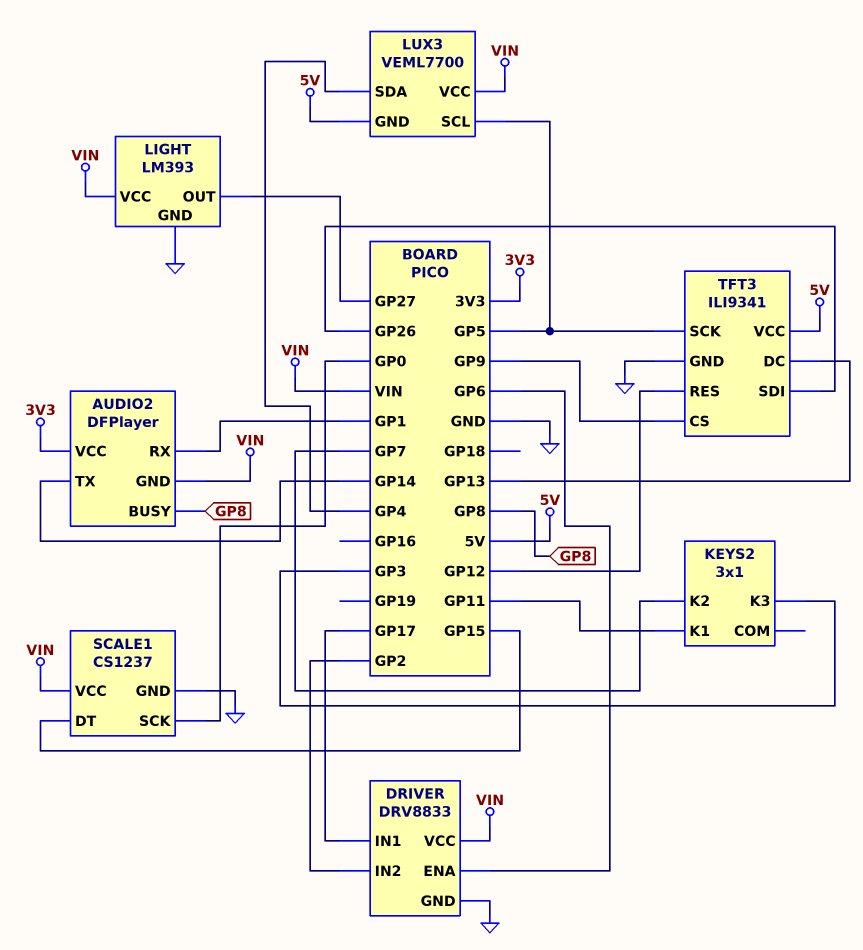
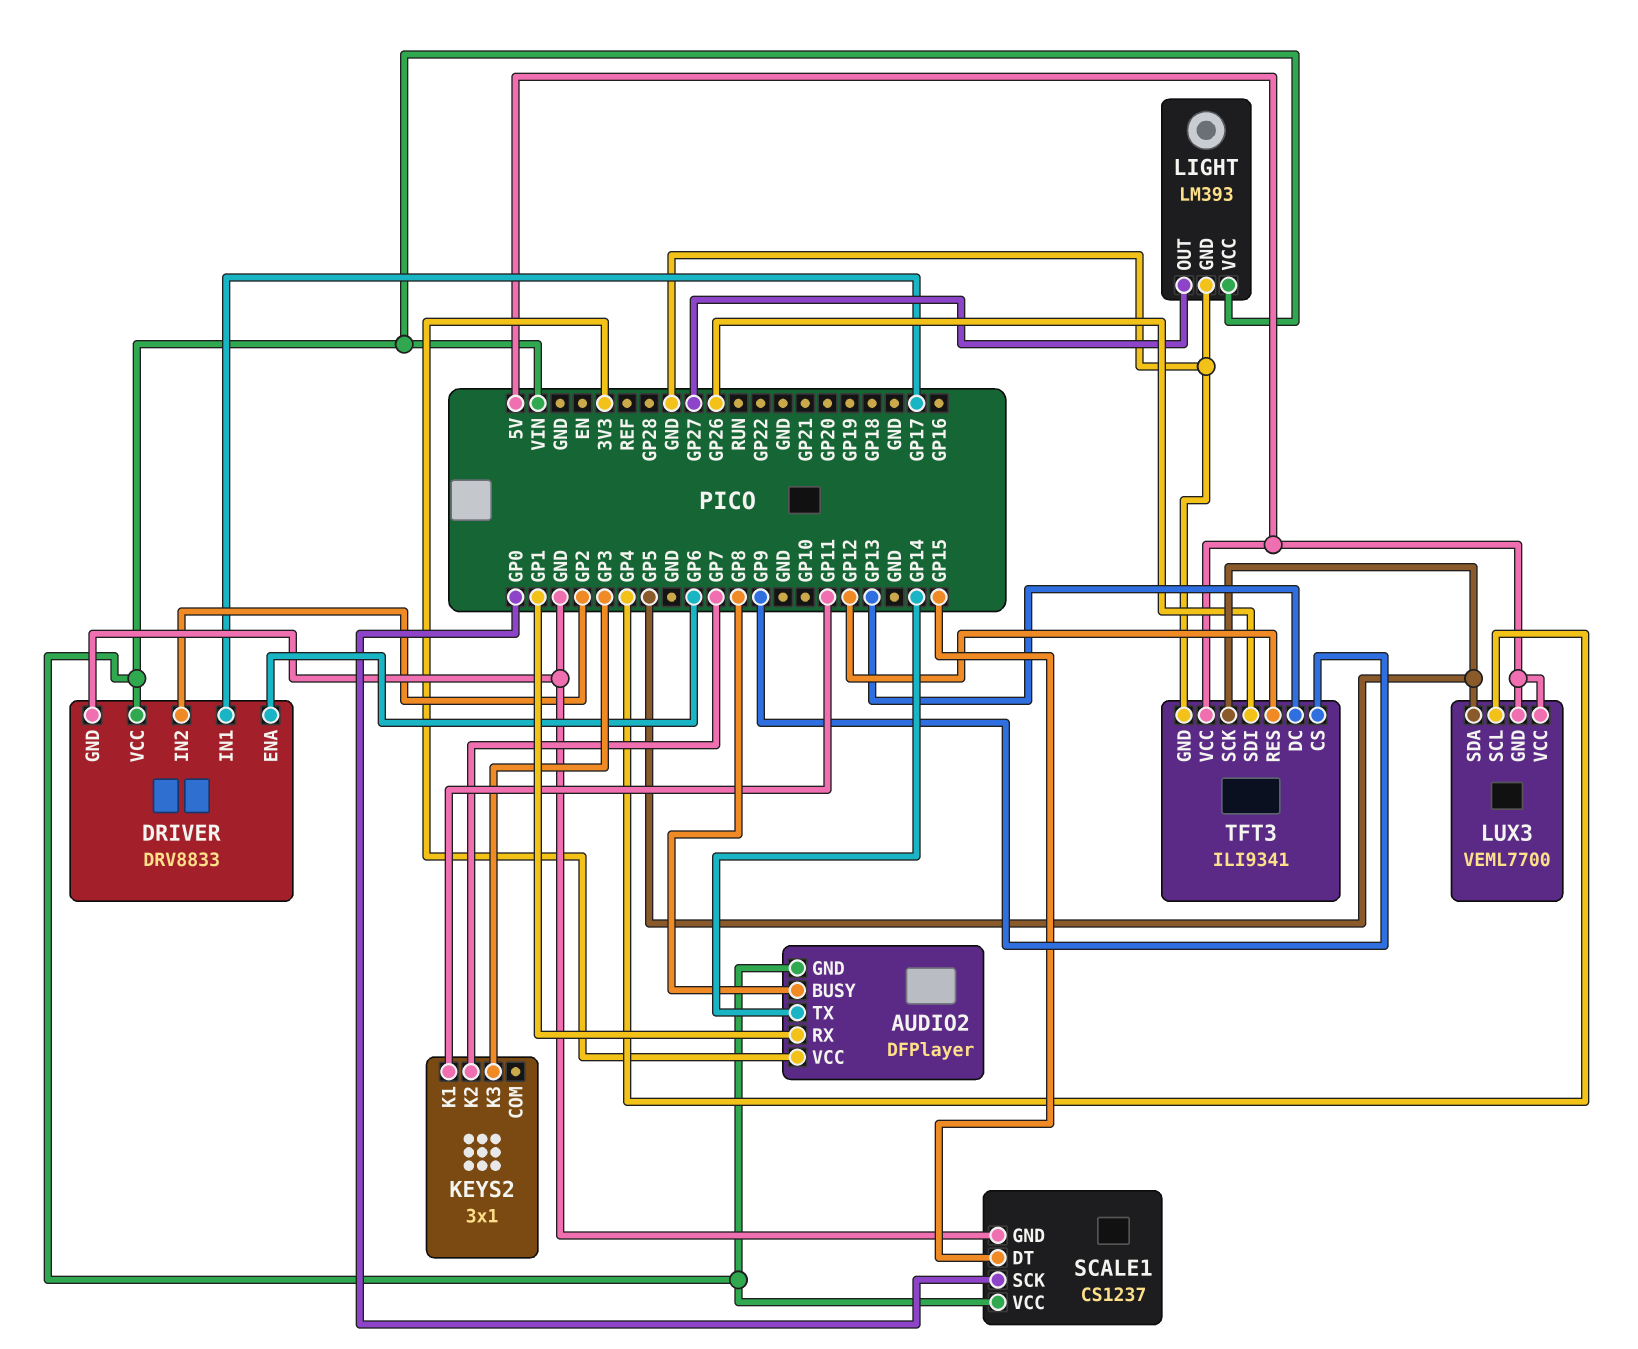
LUX3 pin SCL: GP5 -> GP4
LUX3 pin SDA: GP4 -> GP5
LUX3 pin VCC: VIN -> 5V

